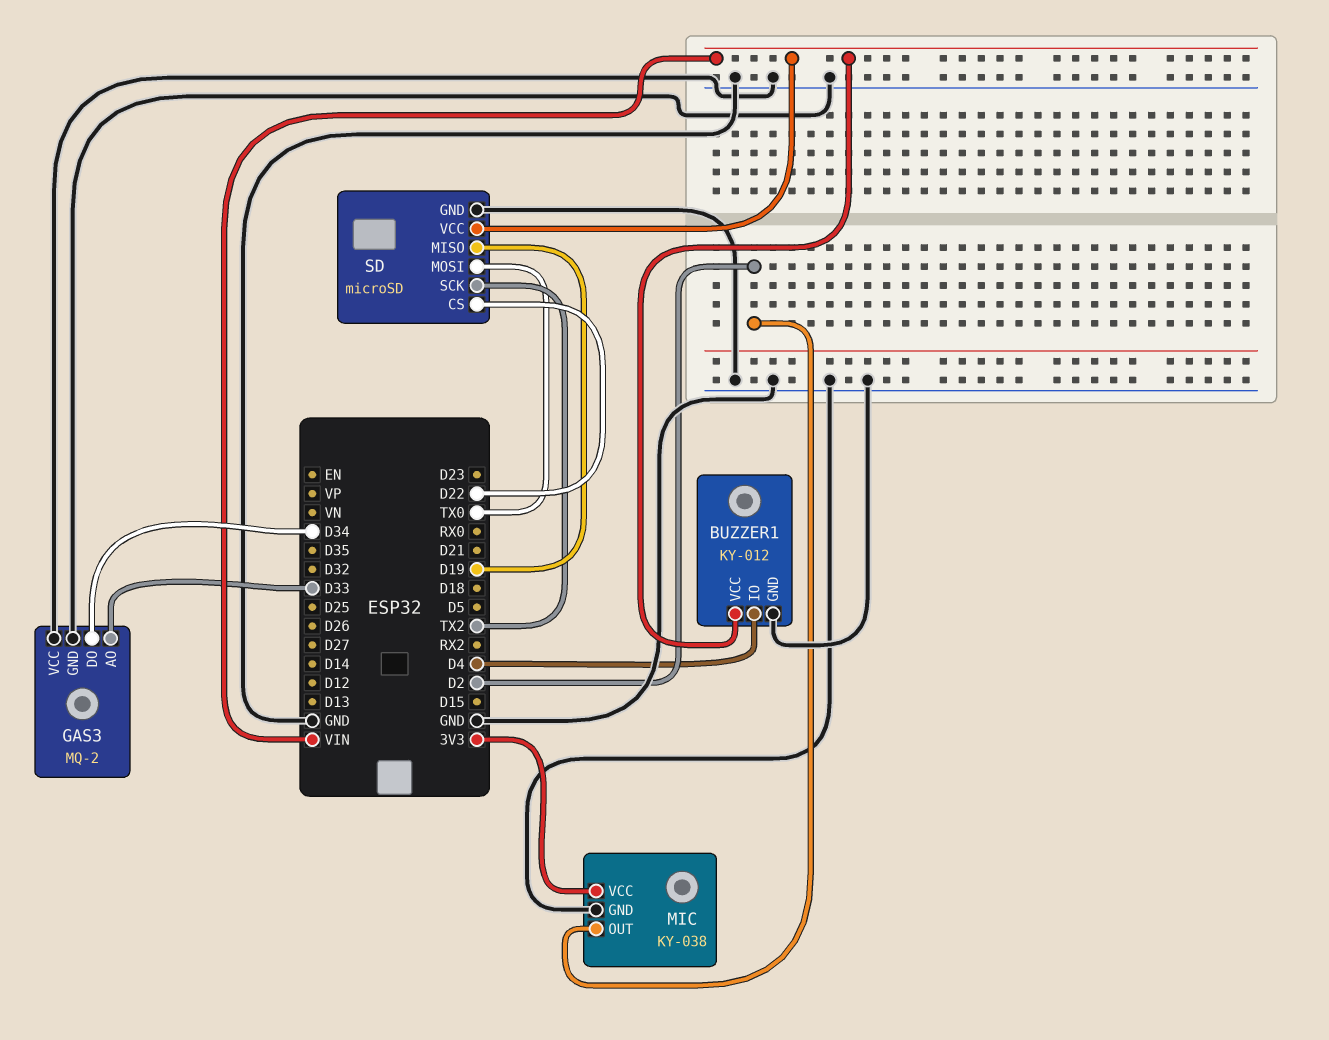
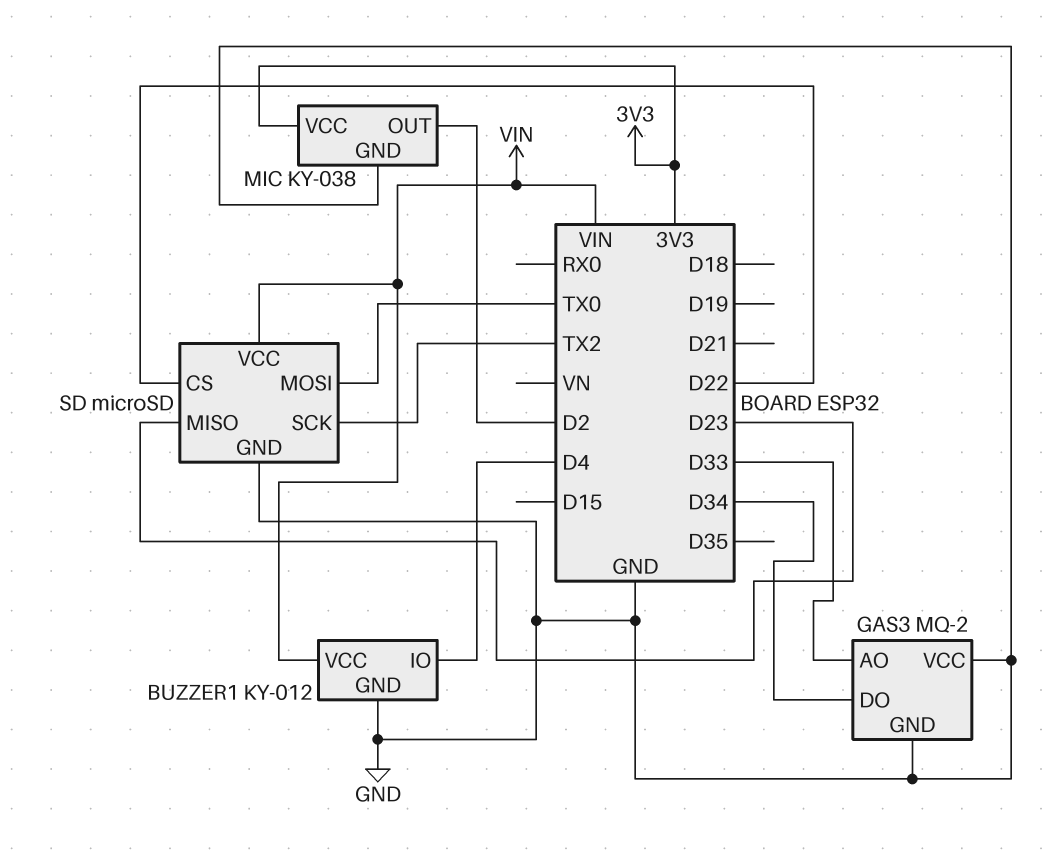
SD pin MISO: D19 -> D23

